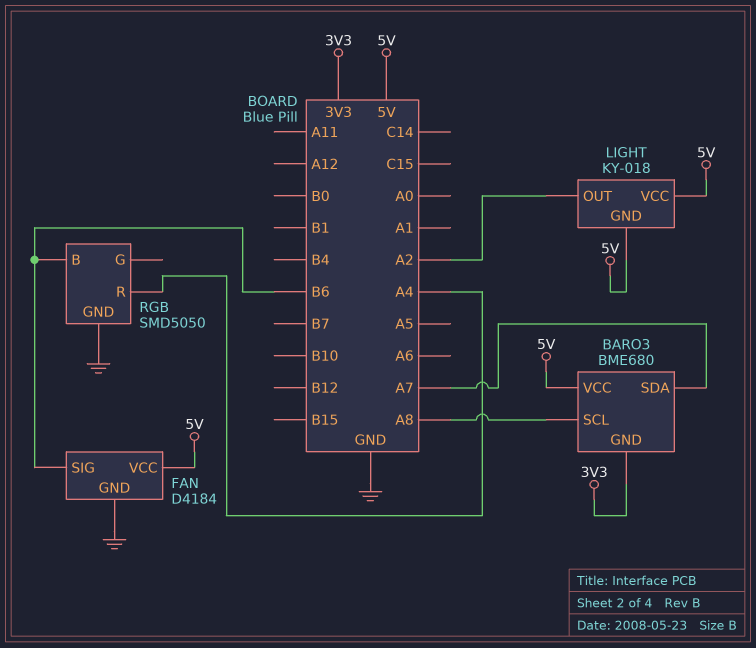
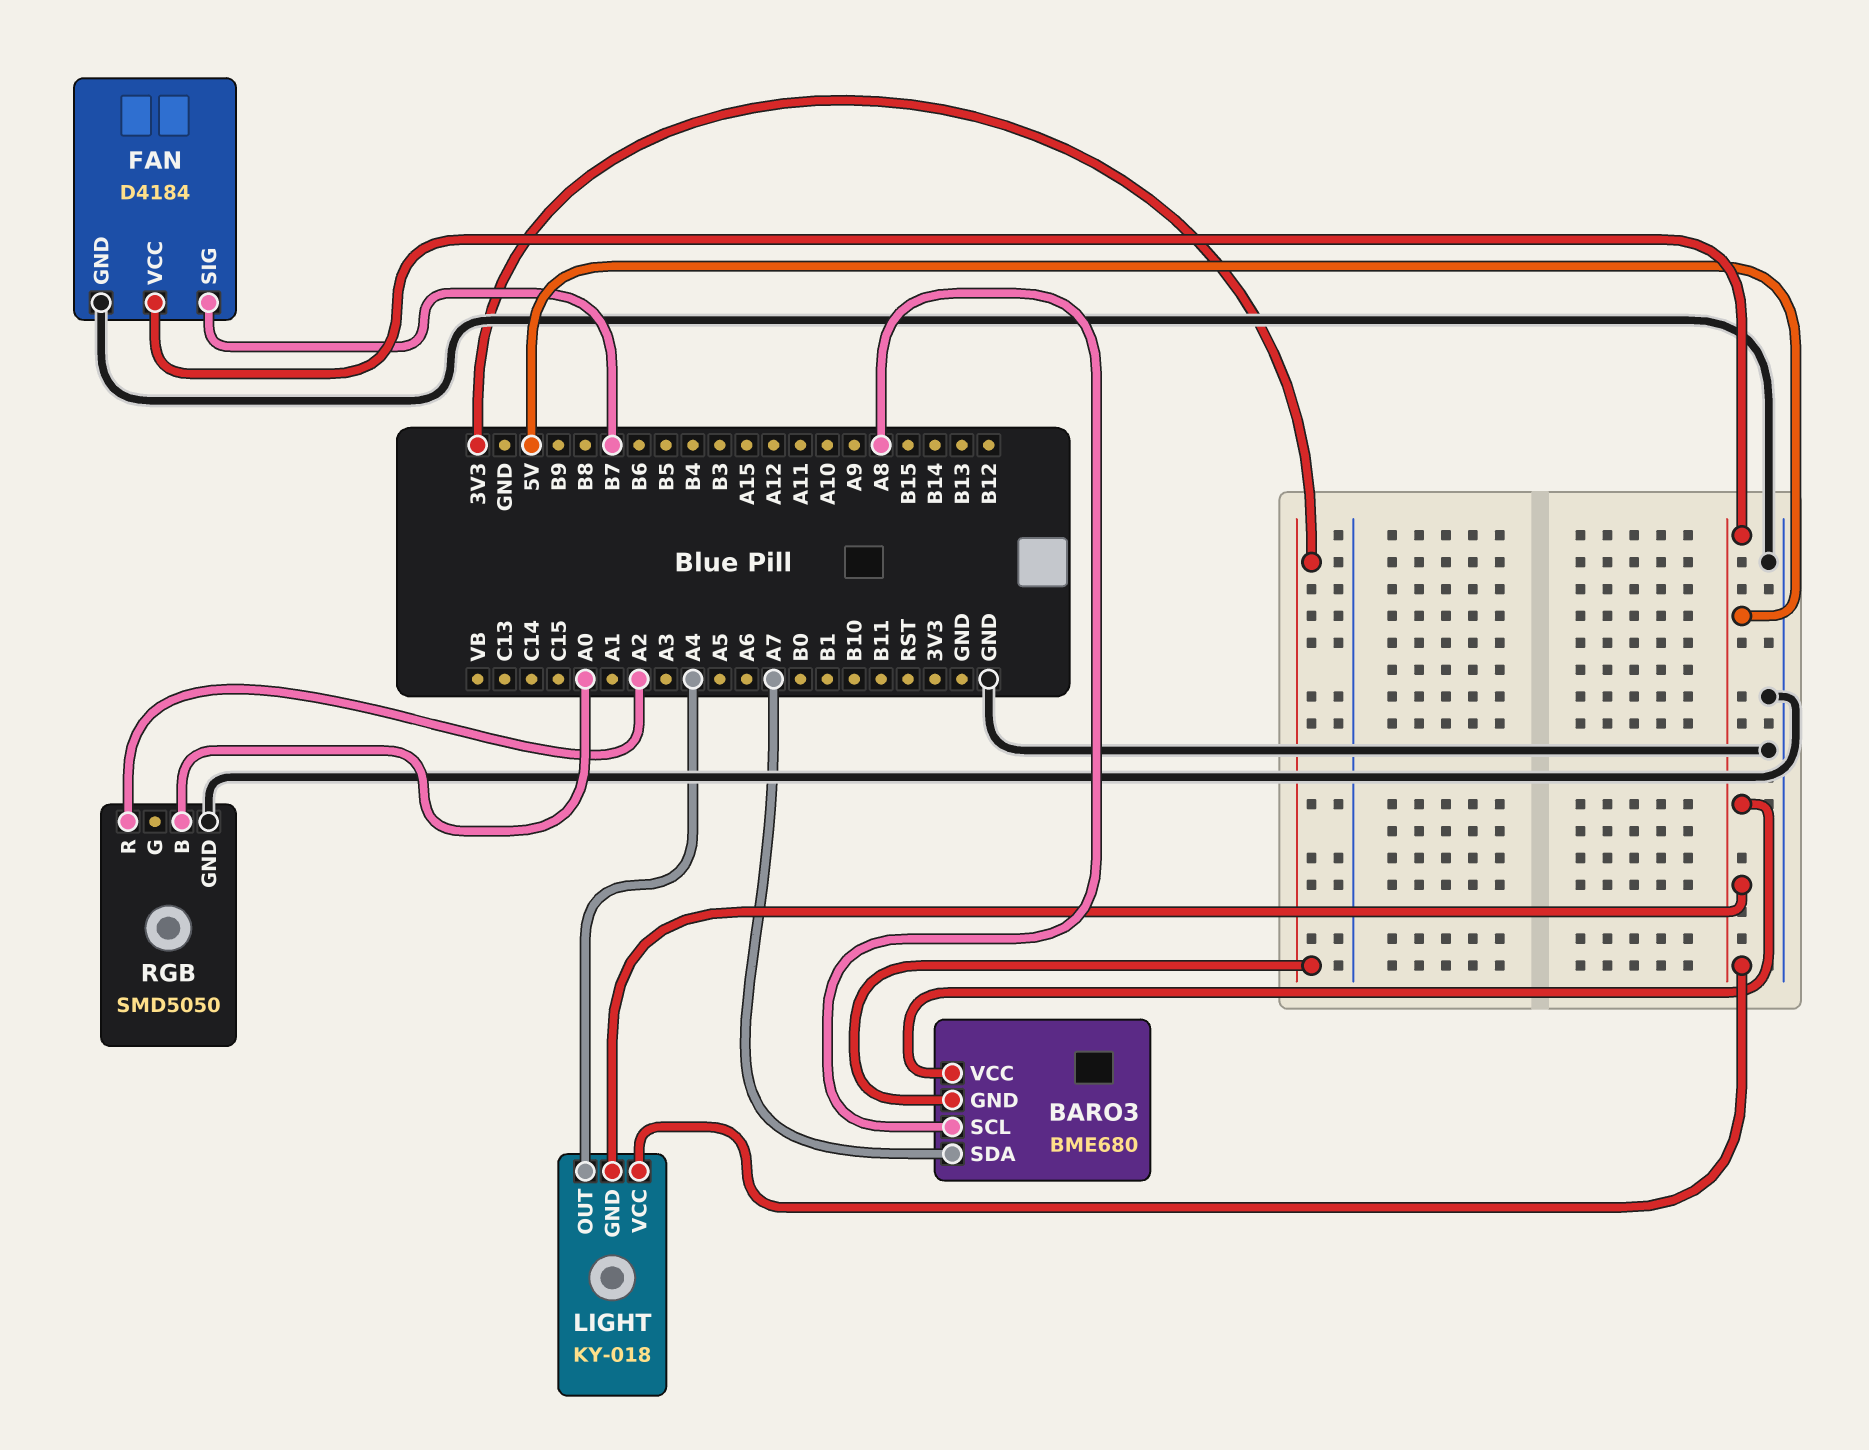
FAN pin SIG: B6 -> B7
LIGHT pin OUT: A2 -> A4
RGB pin B: B6 -> A0
RGB pin R: A4 -> A2

